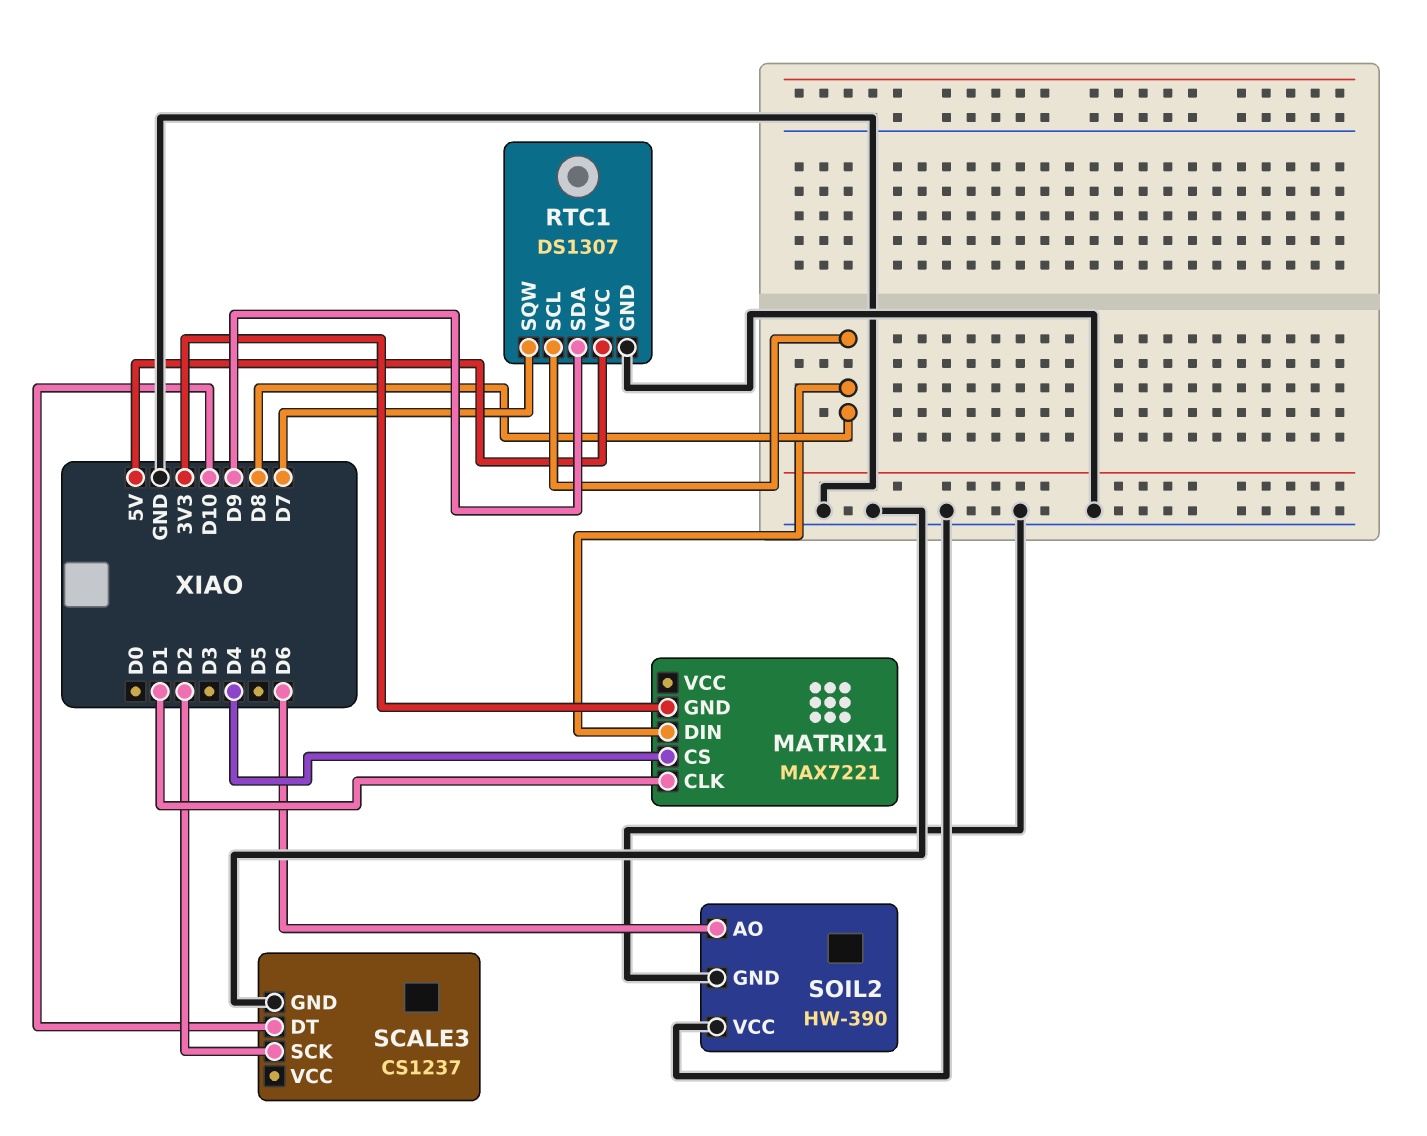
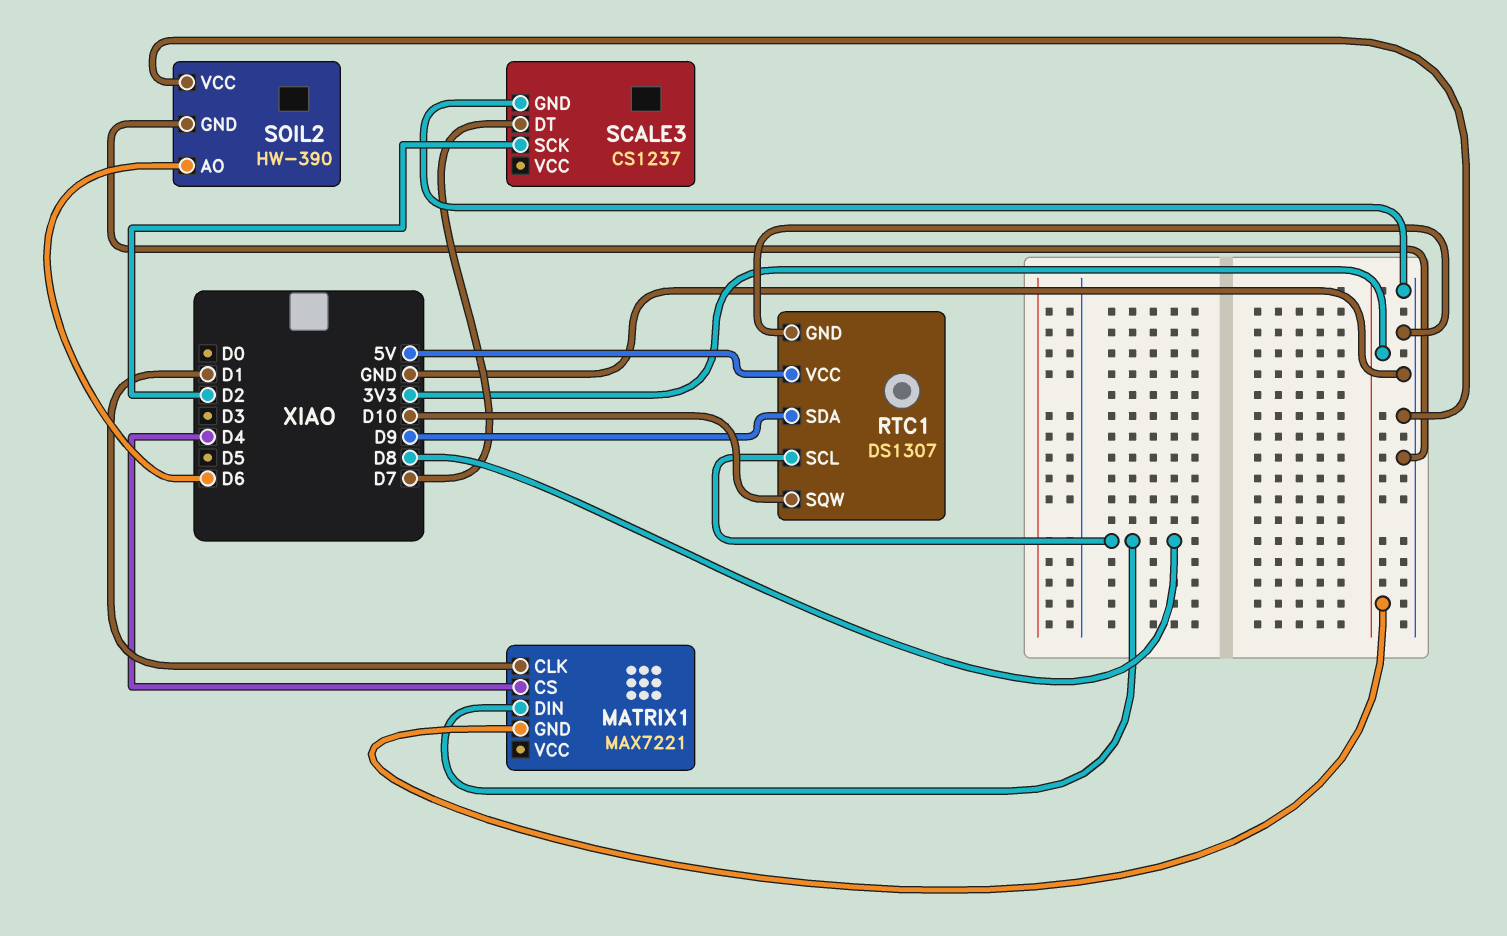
RTC1 pin SQW: D7 -> D10
SCALE3 pin DT: D10 -> D7

